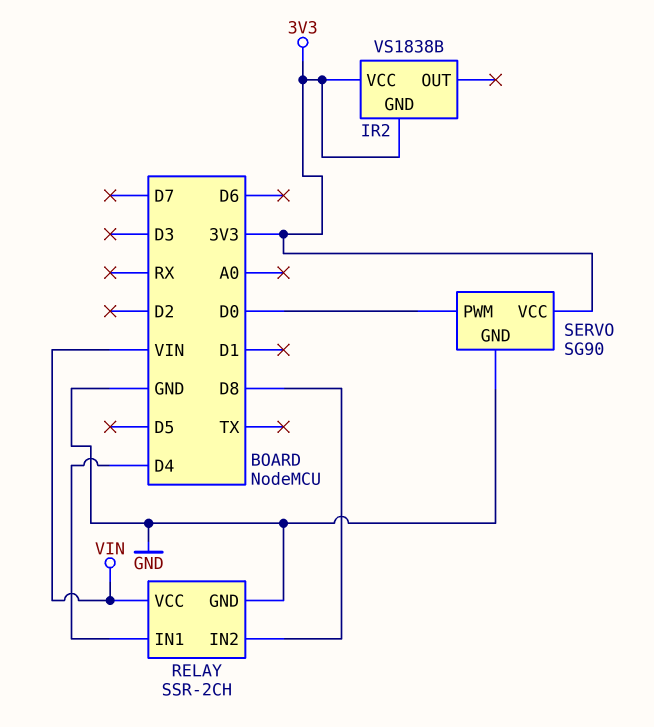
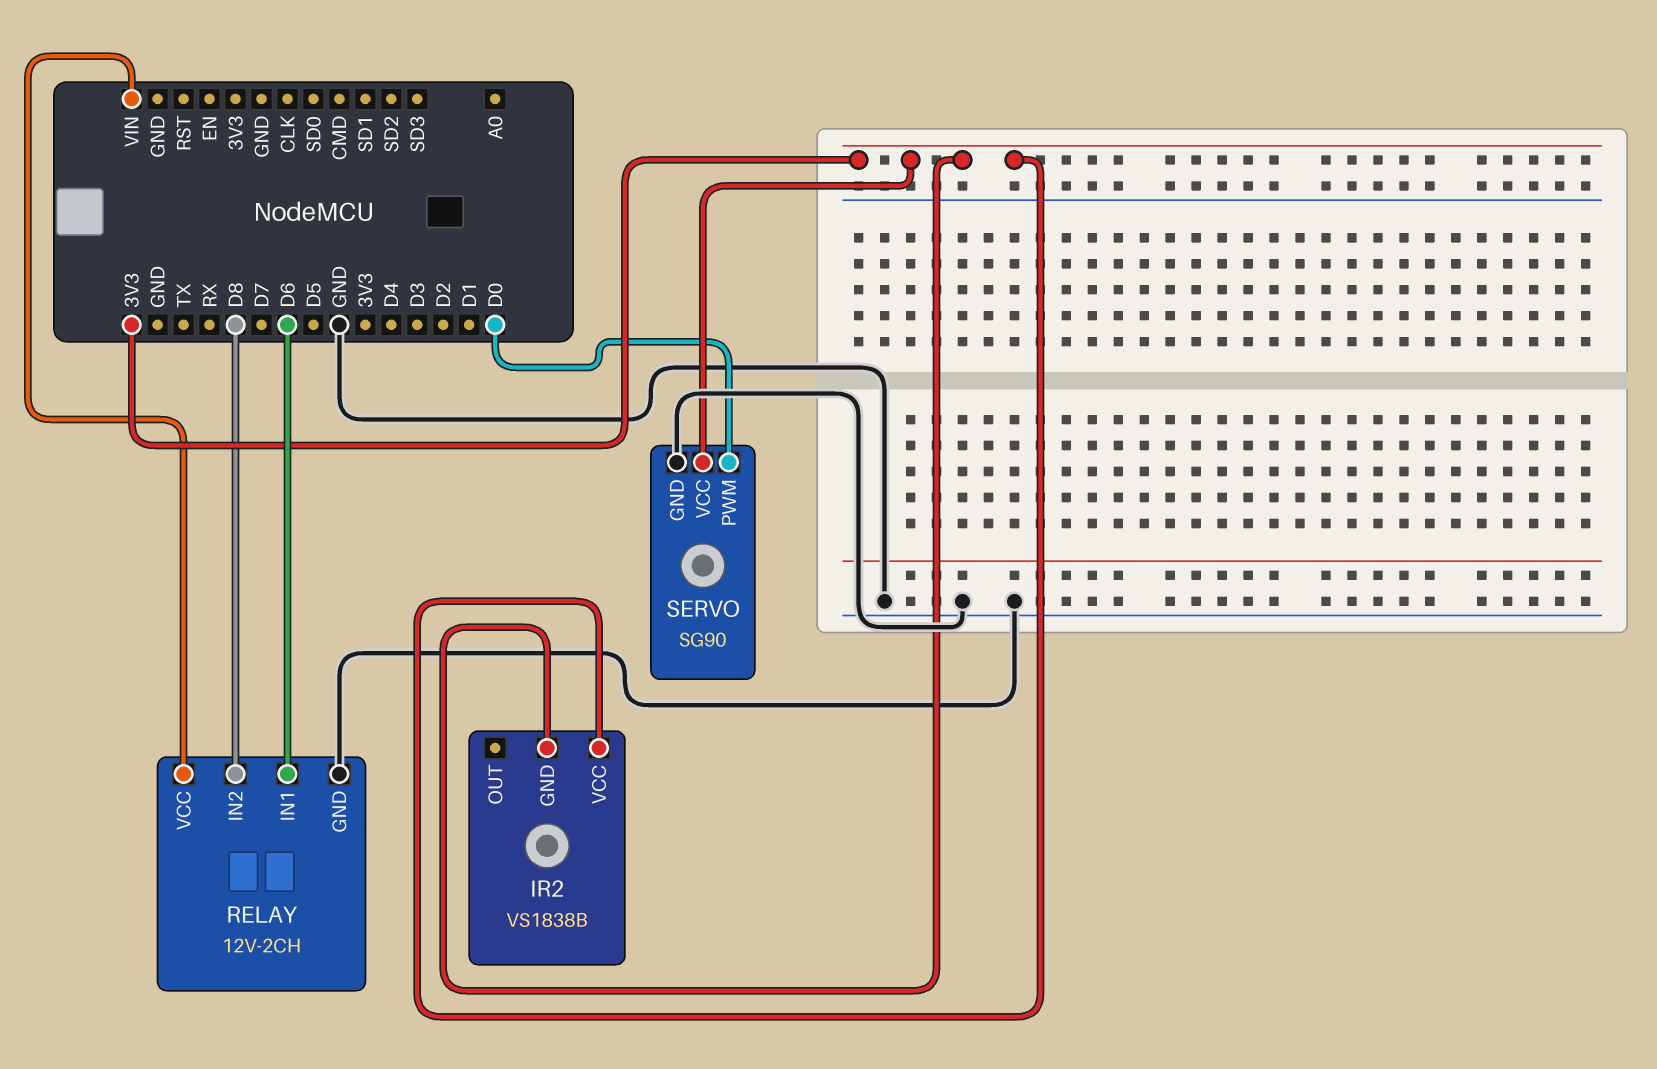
RELAY: SSR-2CH -> 12V-2CH
RELAY pin IN1: D4 -> D6

